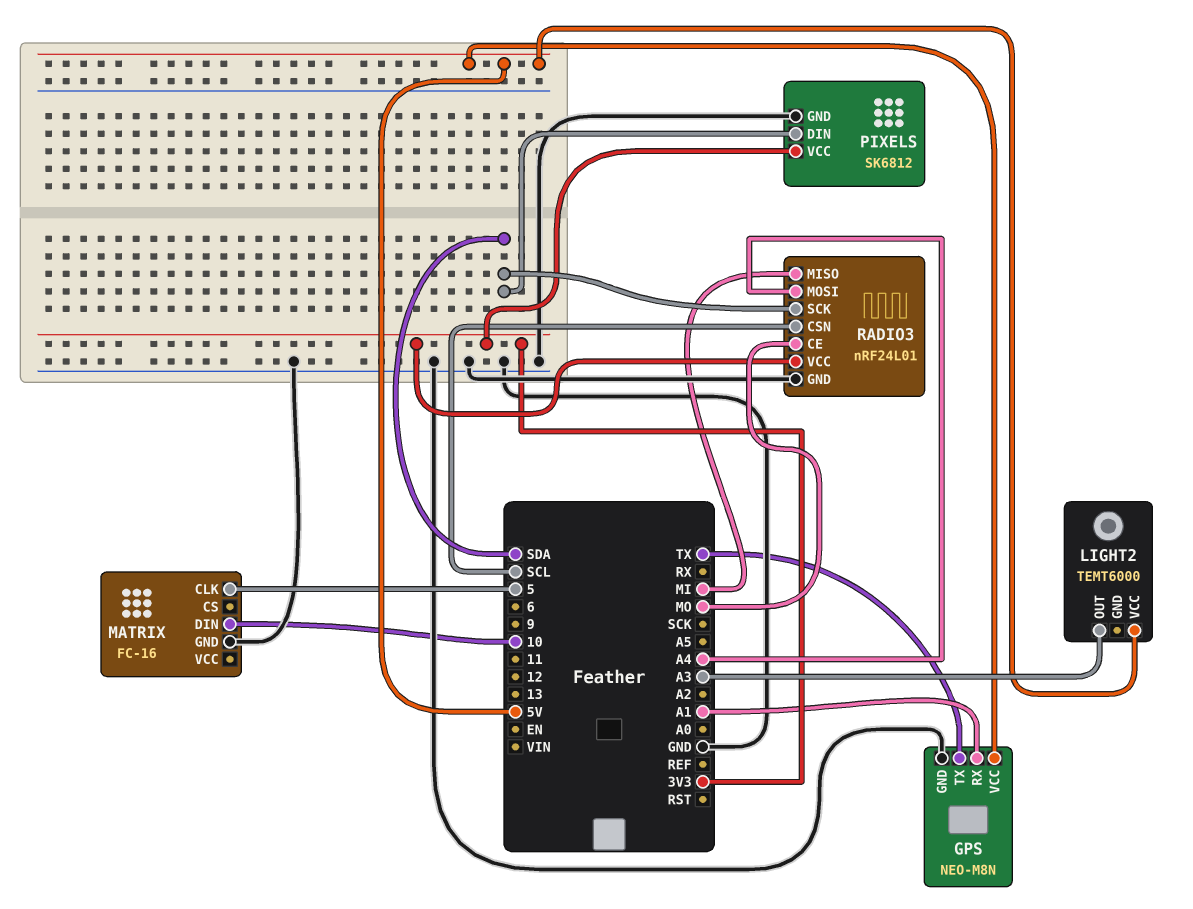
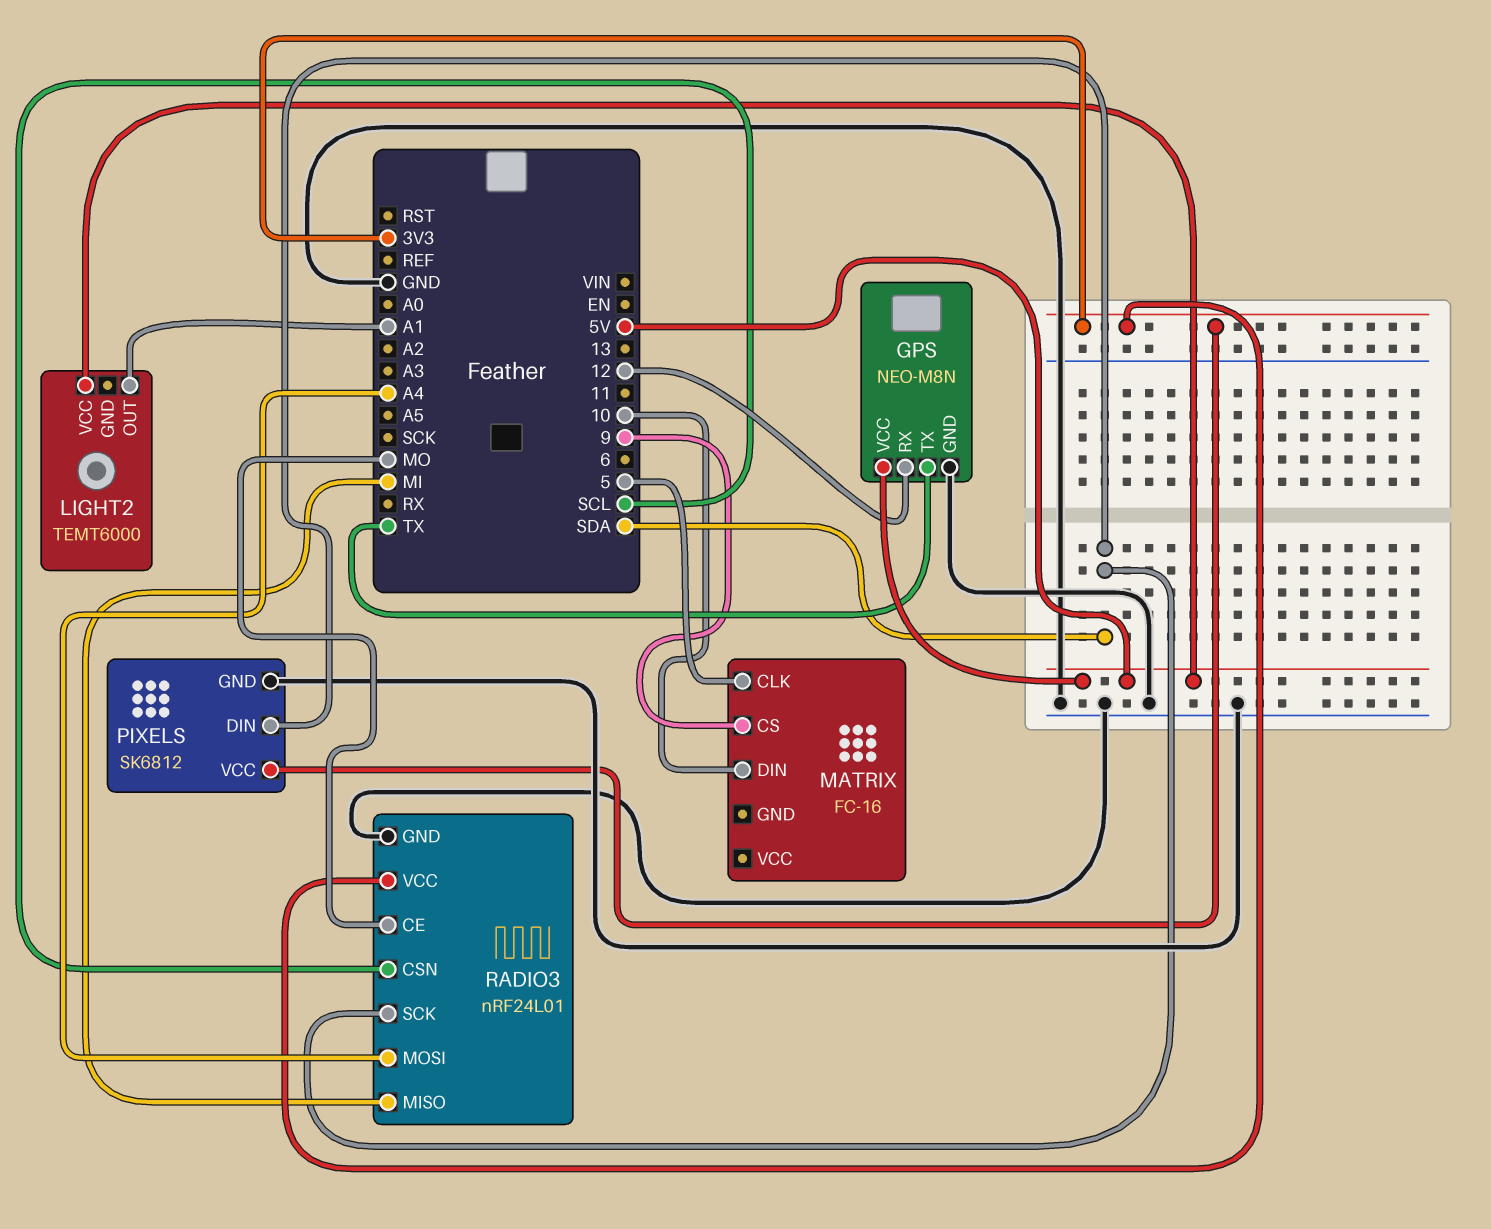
GPS pin RX: A1 -> 12
LIGHT2 pin OUT: A3 -> A1
MATRIX pin CS: none -> 9
MATRIX pin GND: GND -> none

